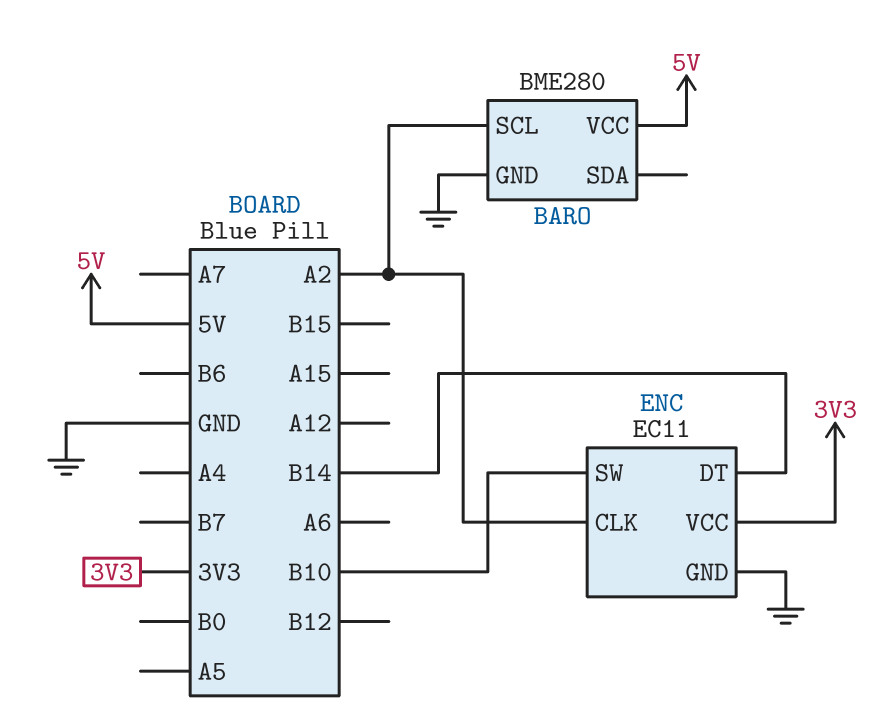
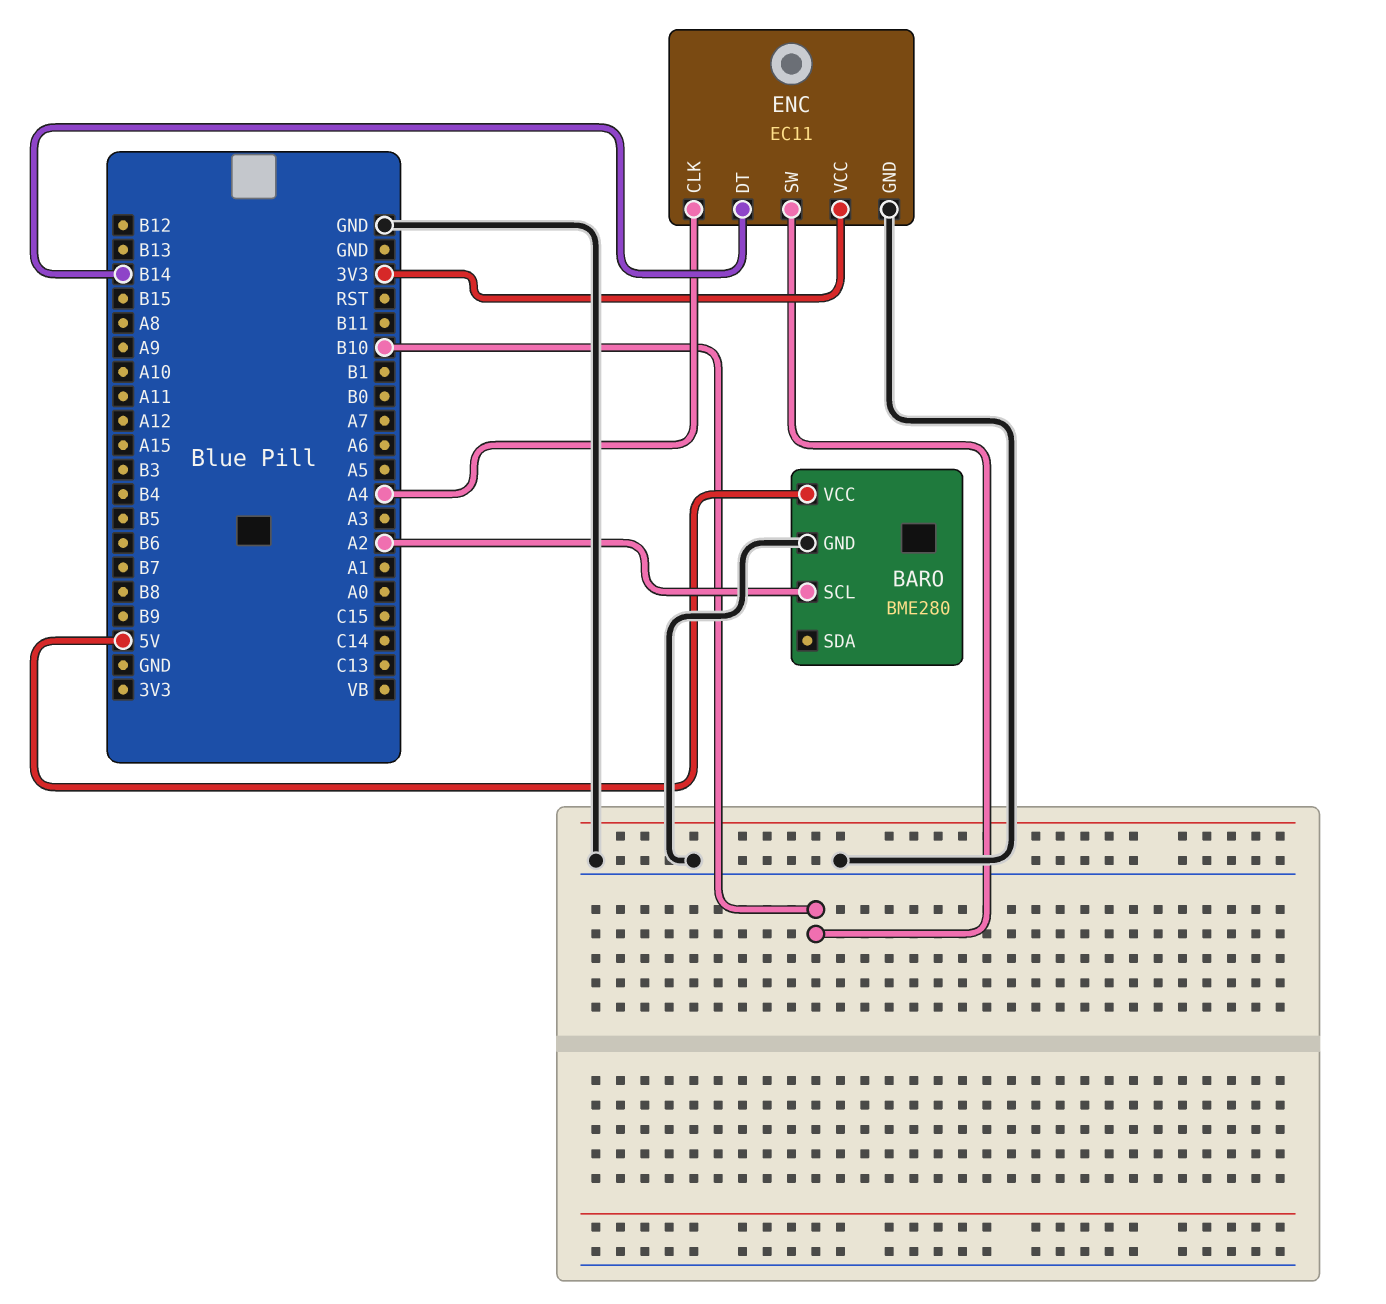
ENC pin CLK: A2 -> A4

